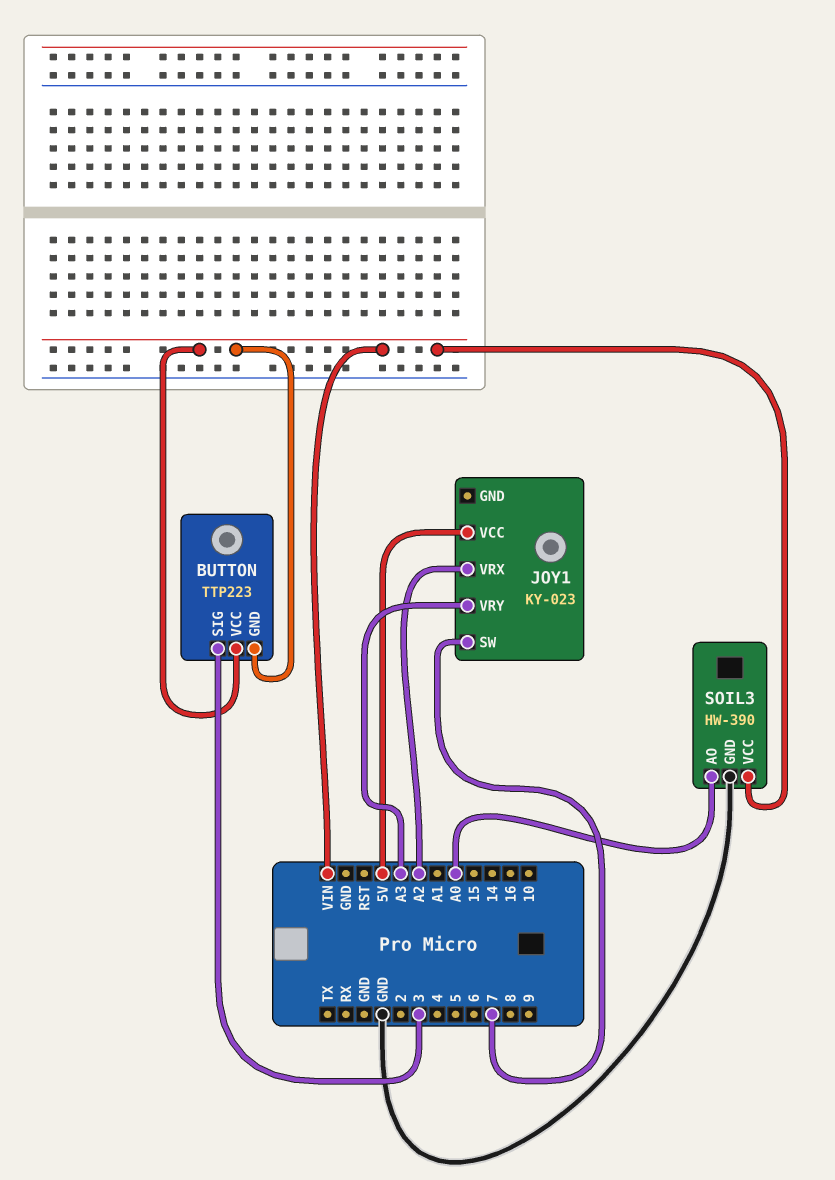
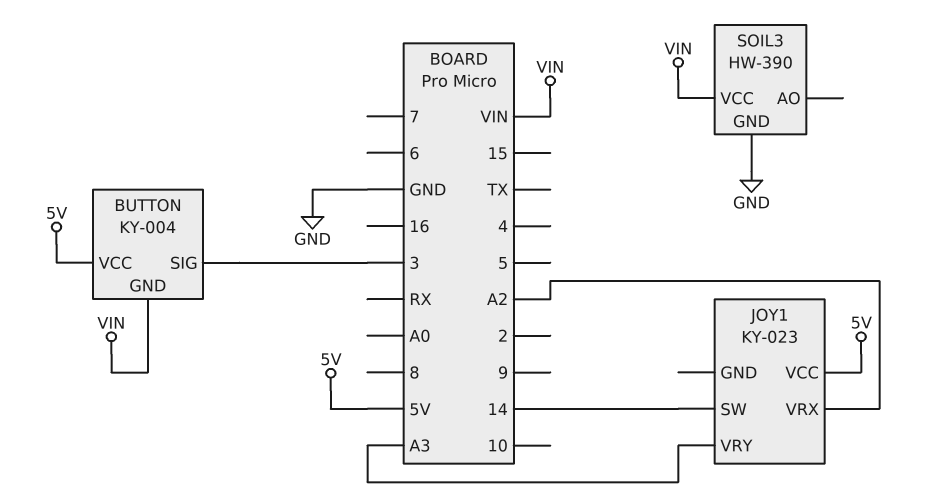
BUTTON: TTP223 -> KY-004
BUTTON pin VCC: VIN -> 5V
JOY1 pin SW: 7 -> 14
SOIL3 pin AO: A0 -> none

